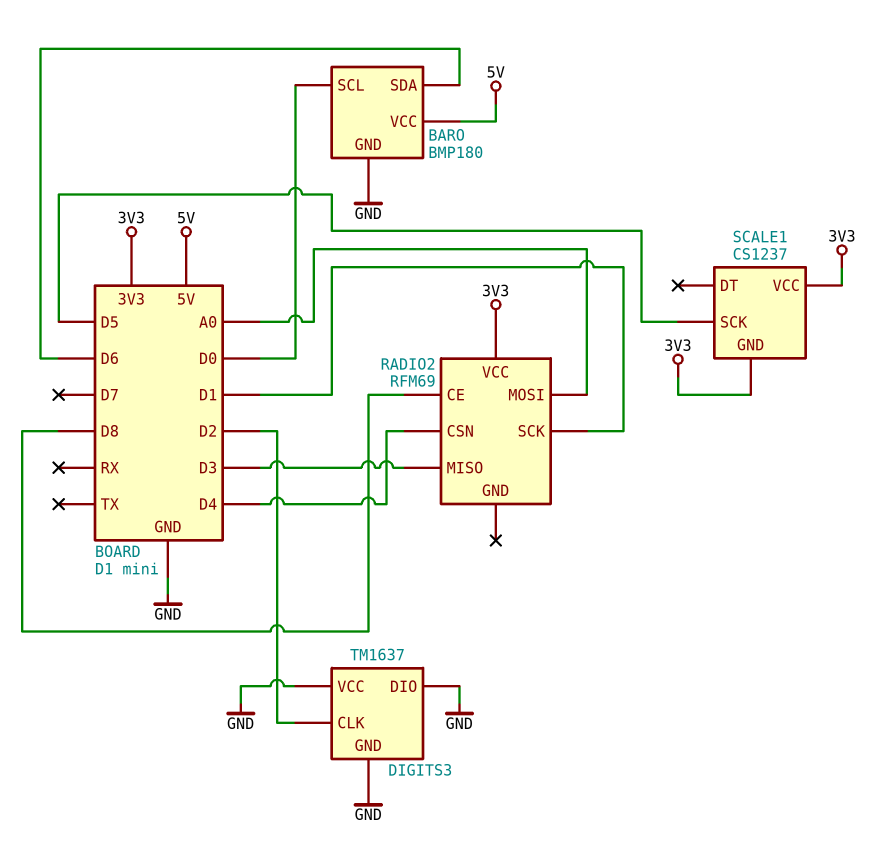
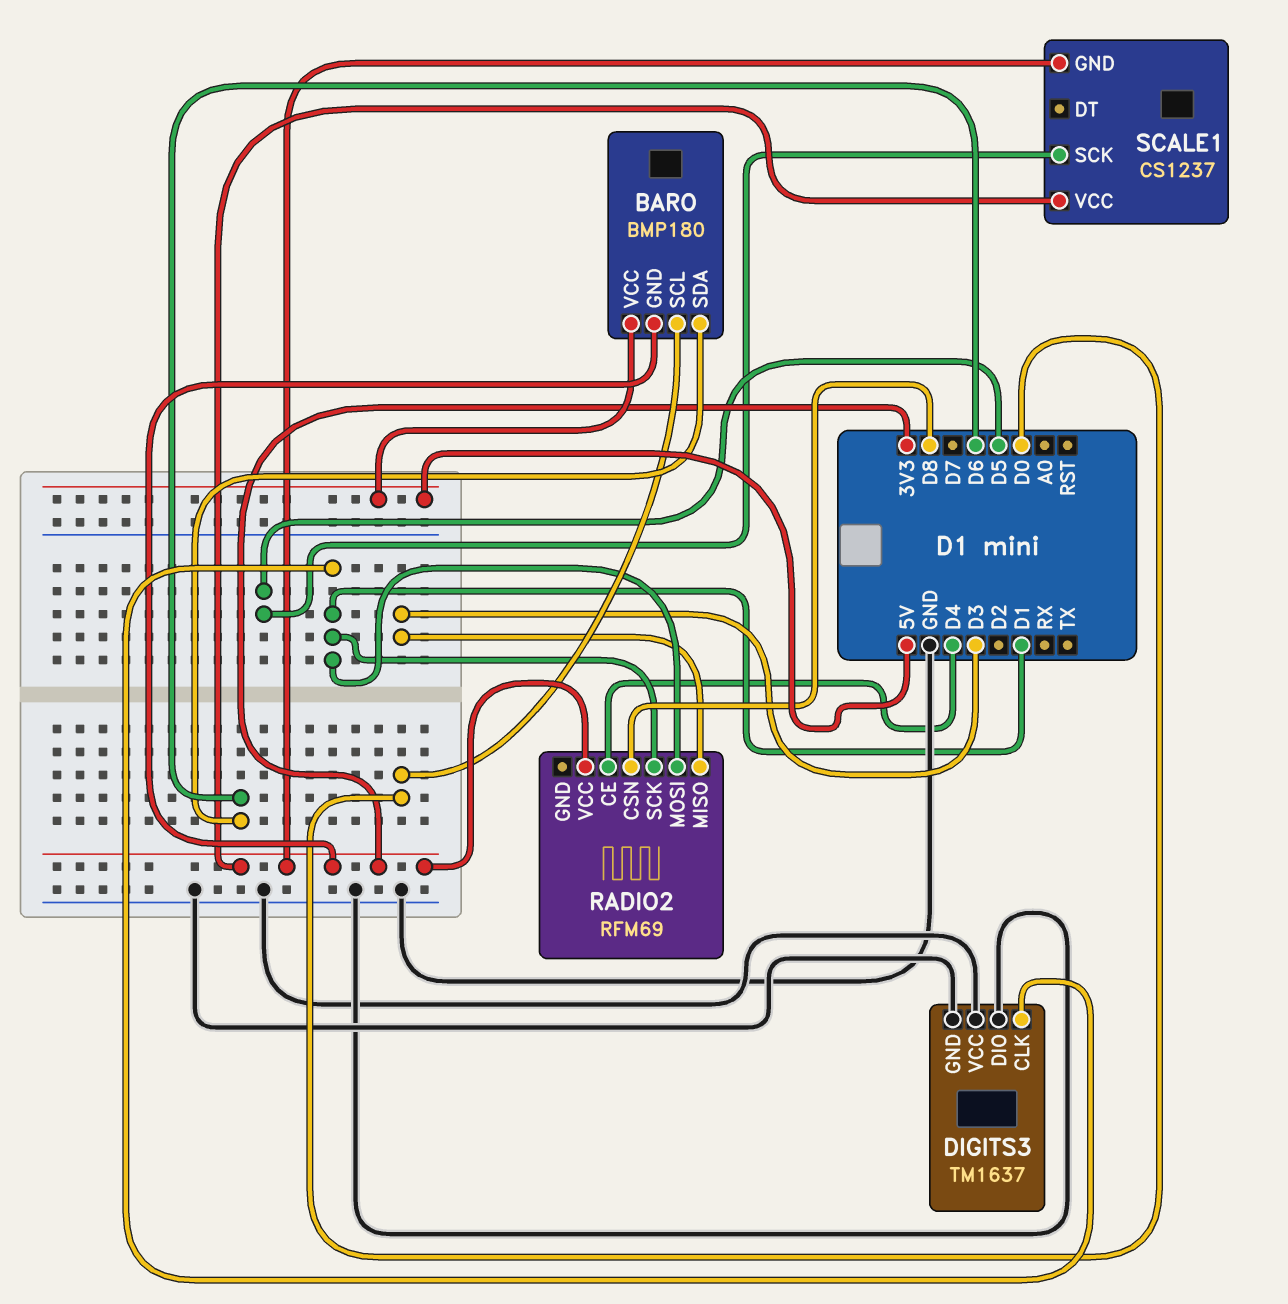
BARO pin GND: GND -> 3V3
DIGITS3 pin CLK: D2 -> D1
RADIO2 pin CE: D8 -> D4
RADIO2 pin CSN: D4 -> D8
RADIO2 pin MOSI: A0 -> D1

